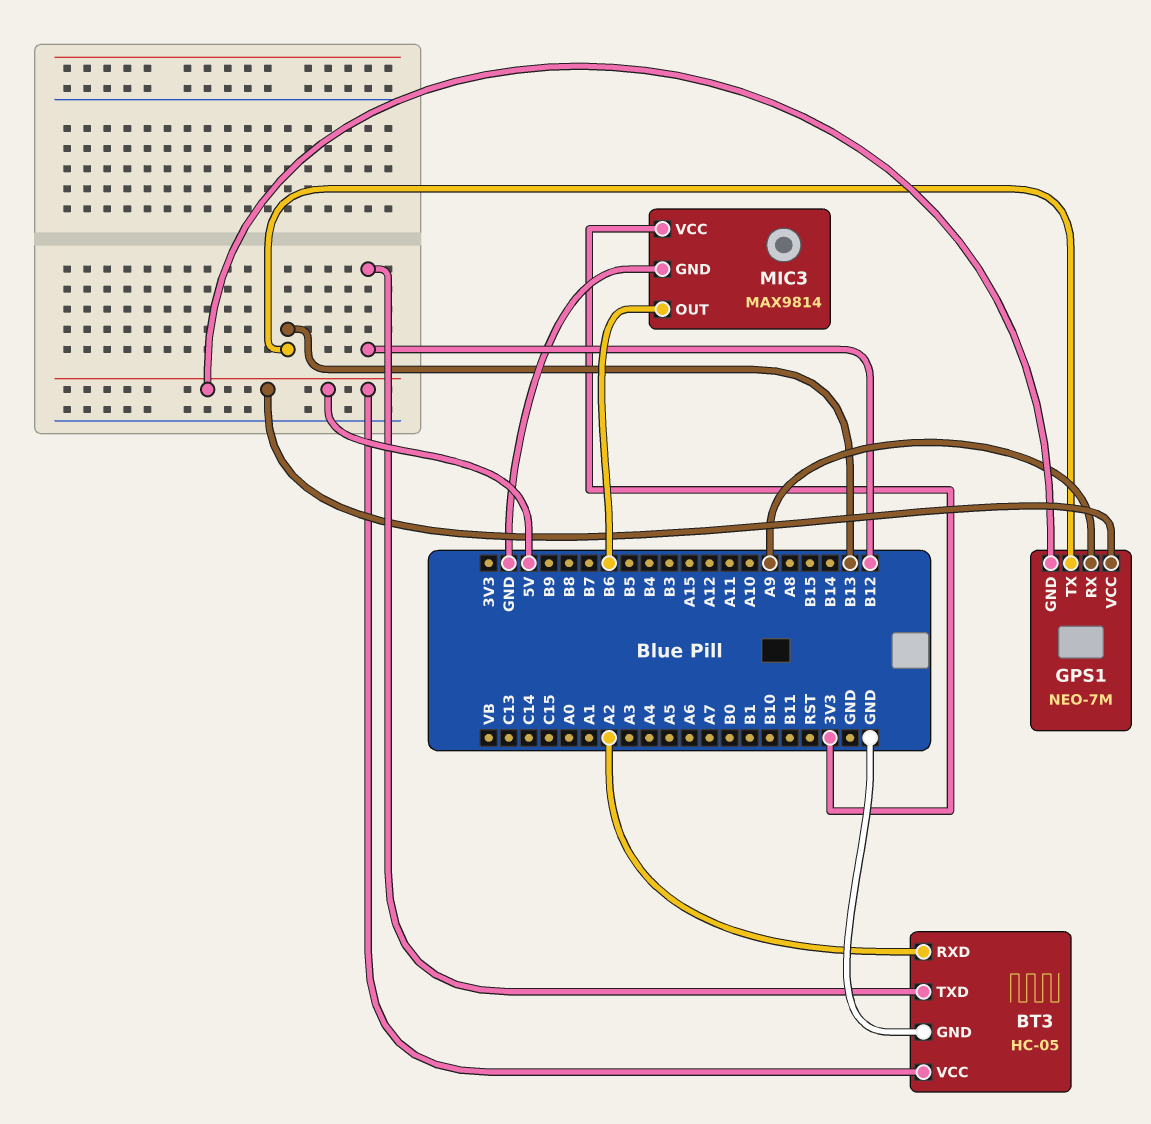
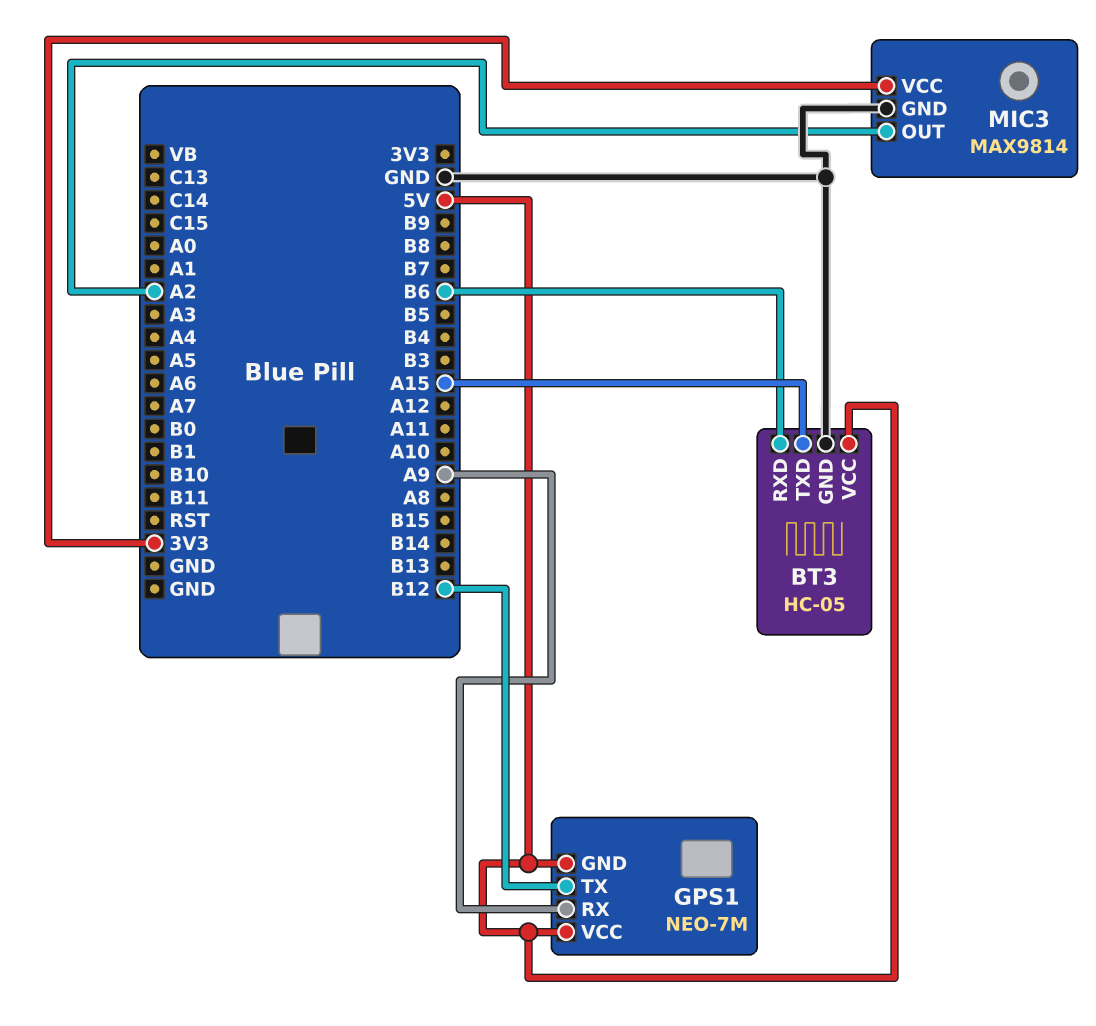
BT3 pin RXD: A2 -> B6
BT3 pin TXD: B12 -> A15
GPS1 pin TX: B13 -> B12
MIC3 pin OUT: B6 -> A2

